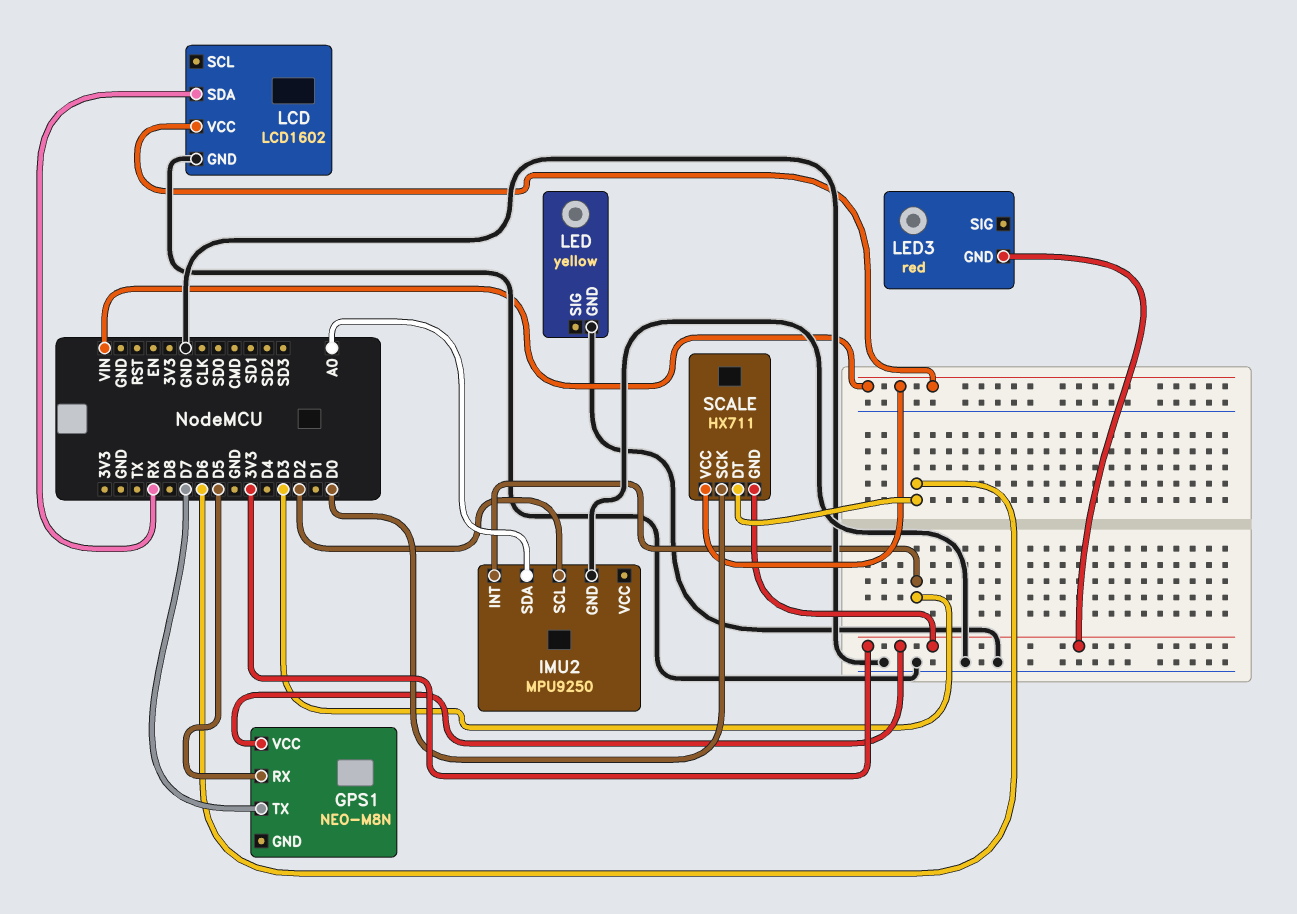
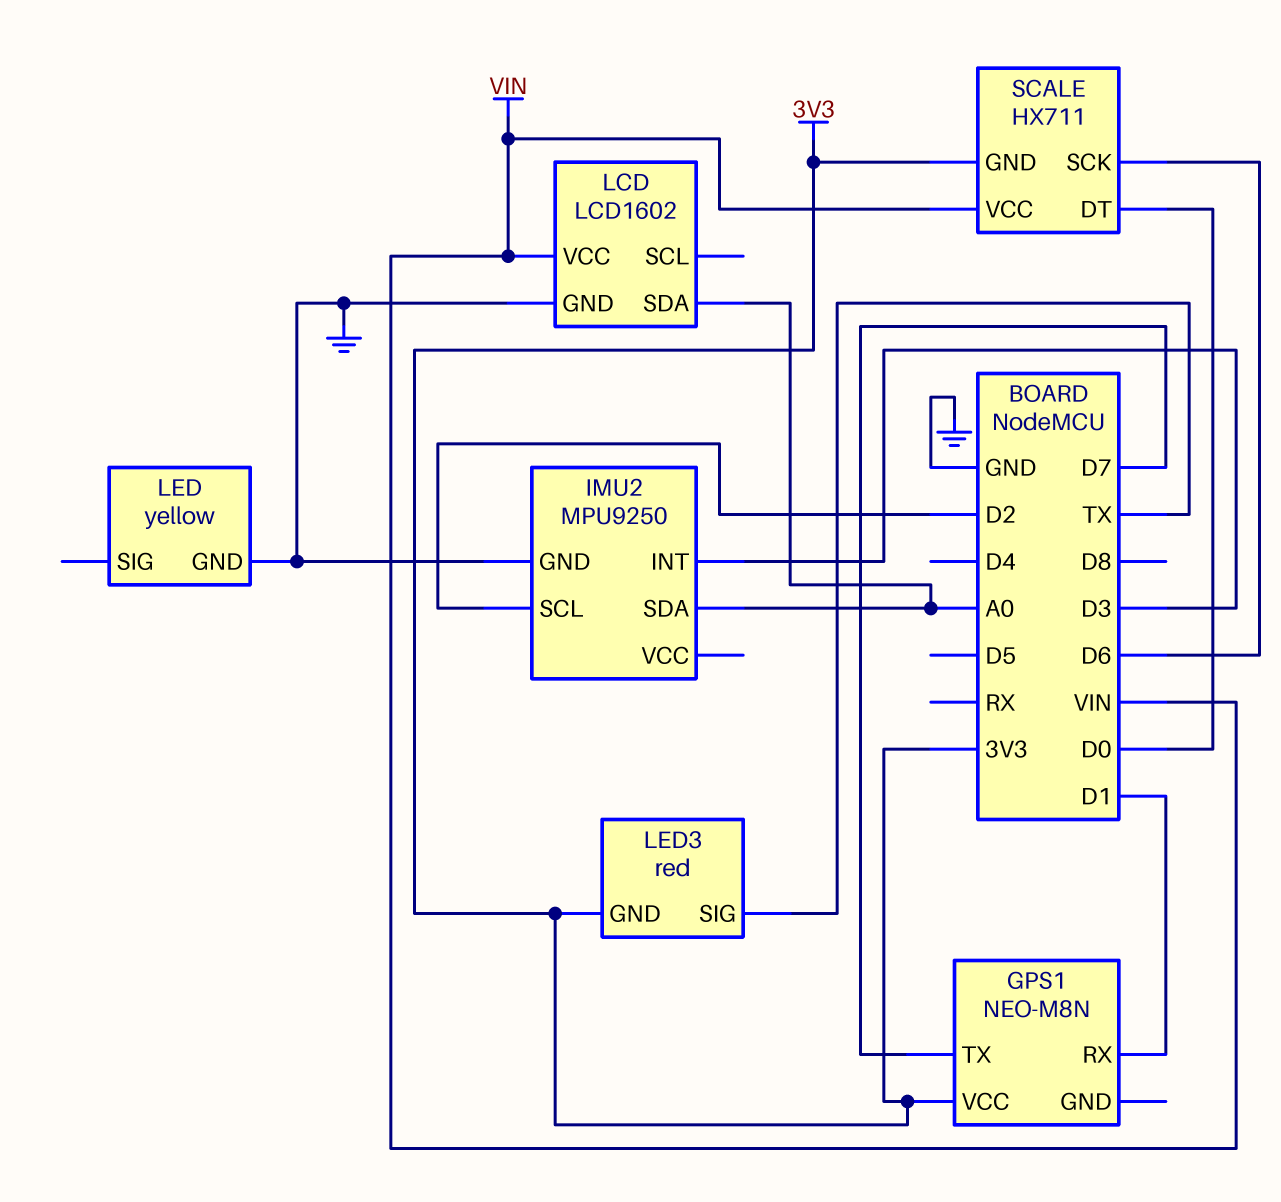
GPS1 pin RX: D5 -> D1
LCD pin SDA: RX -> A0
LED3 pin SIG: none -> TX
SCALE pin DT: D6 -> D0
SCALE pin SCK: D0 -> D6

